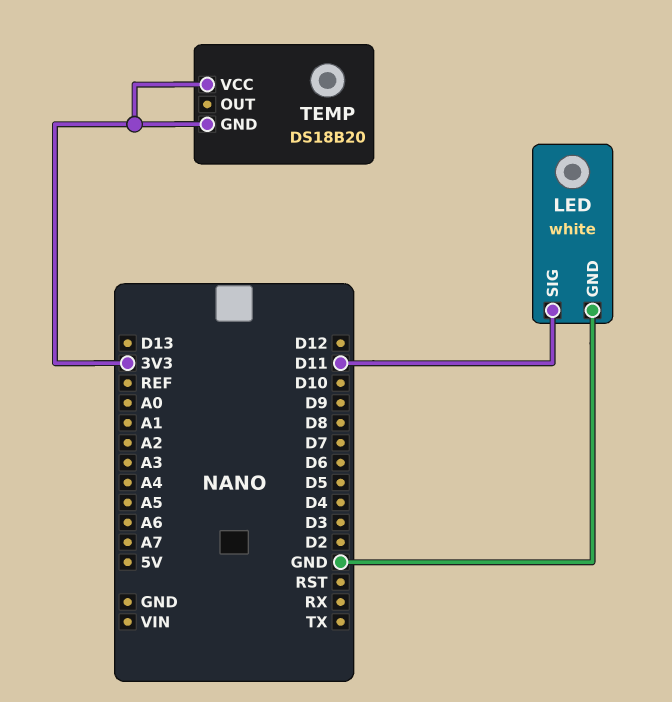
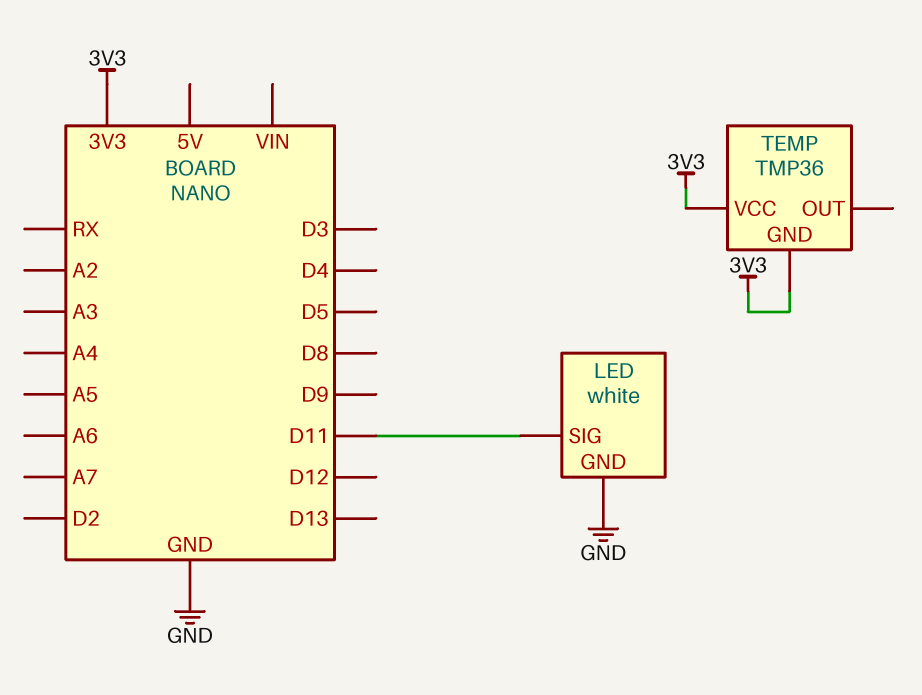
TEMP: DS18B20 -> TMP36

